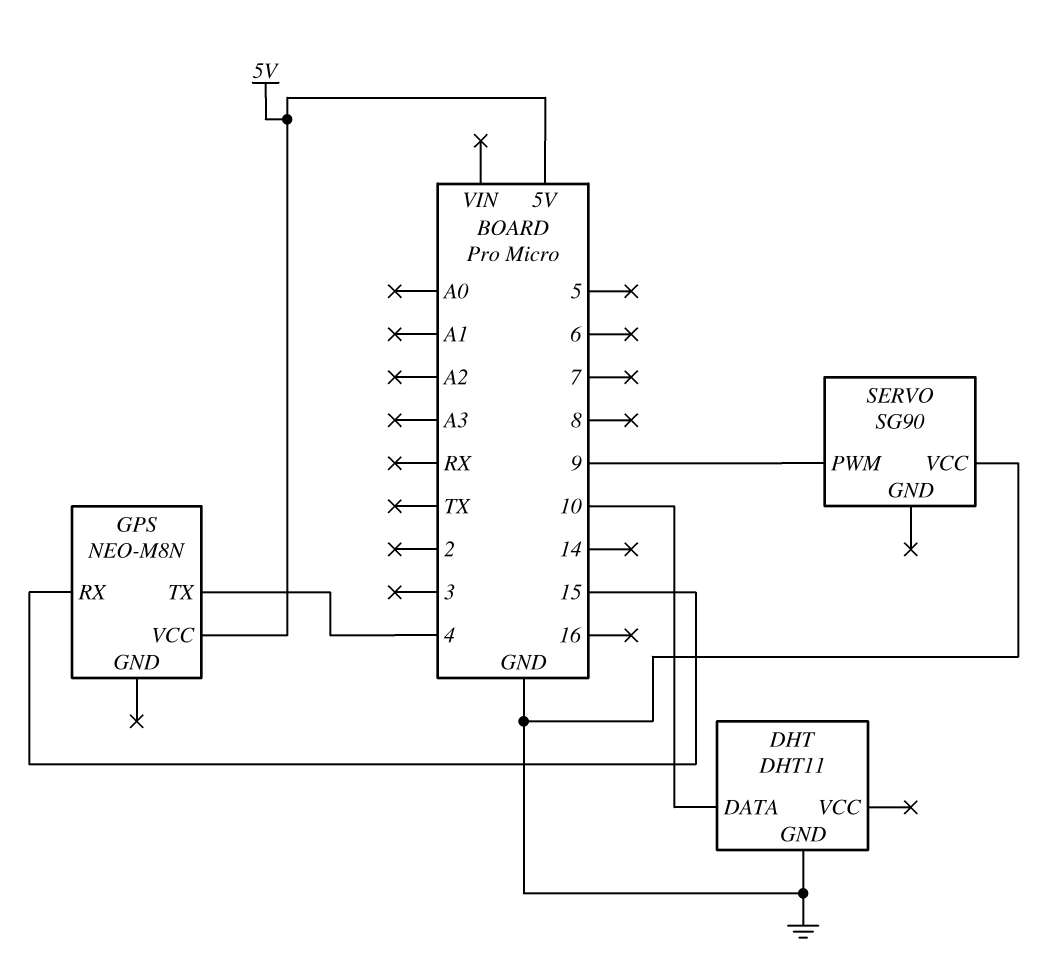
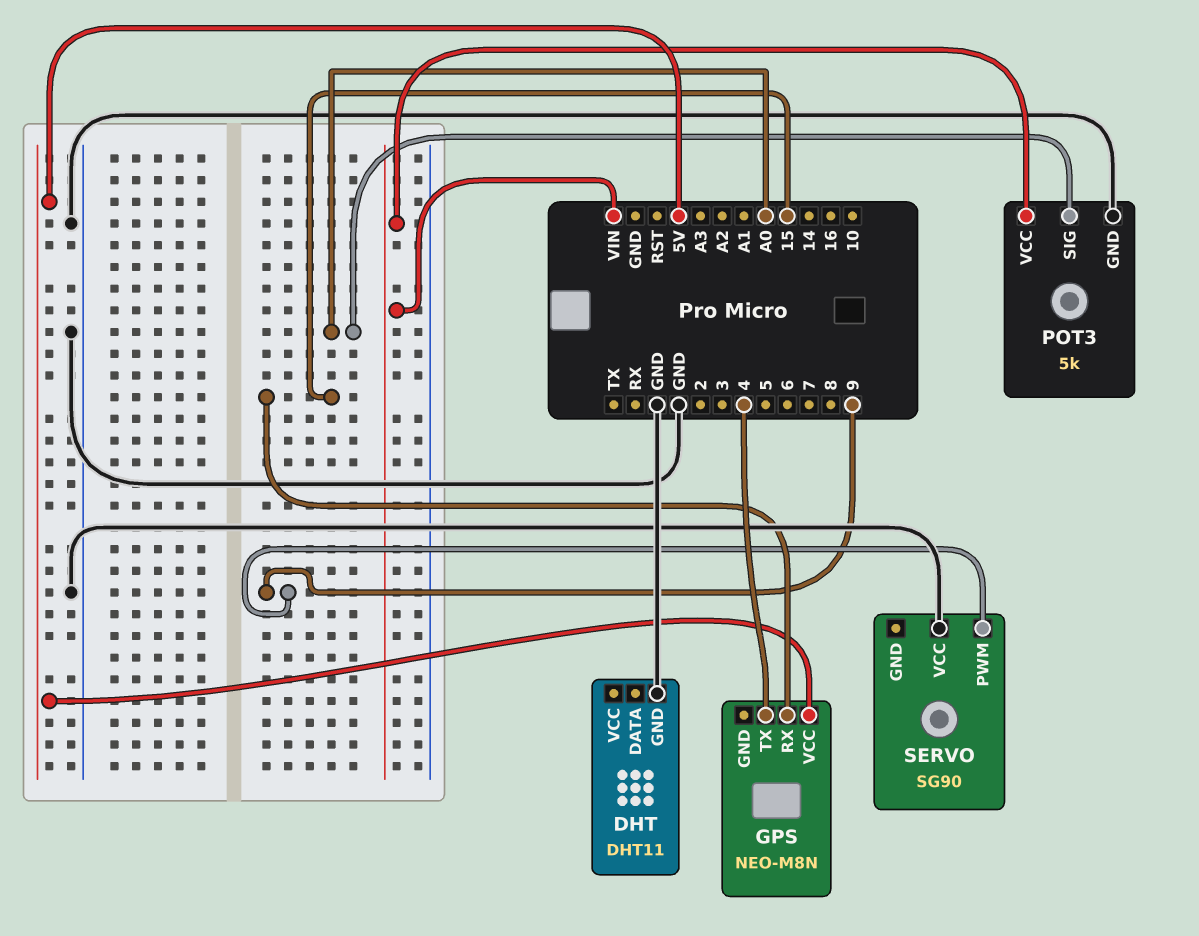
DHT pin DATA: 10 -> none
POT3: none -> 5k
POT3 pin GND: none -> GND
POT3 pin SIG: none -> A0
POT3 pin VCC: none -> VIN

